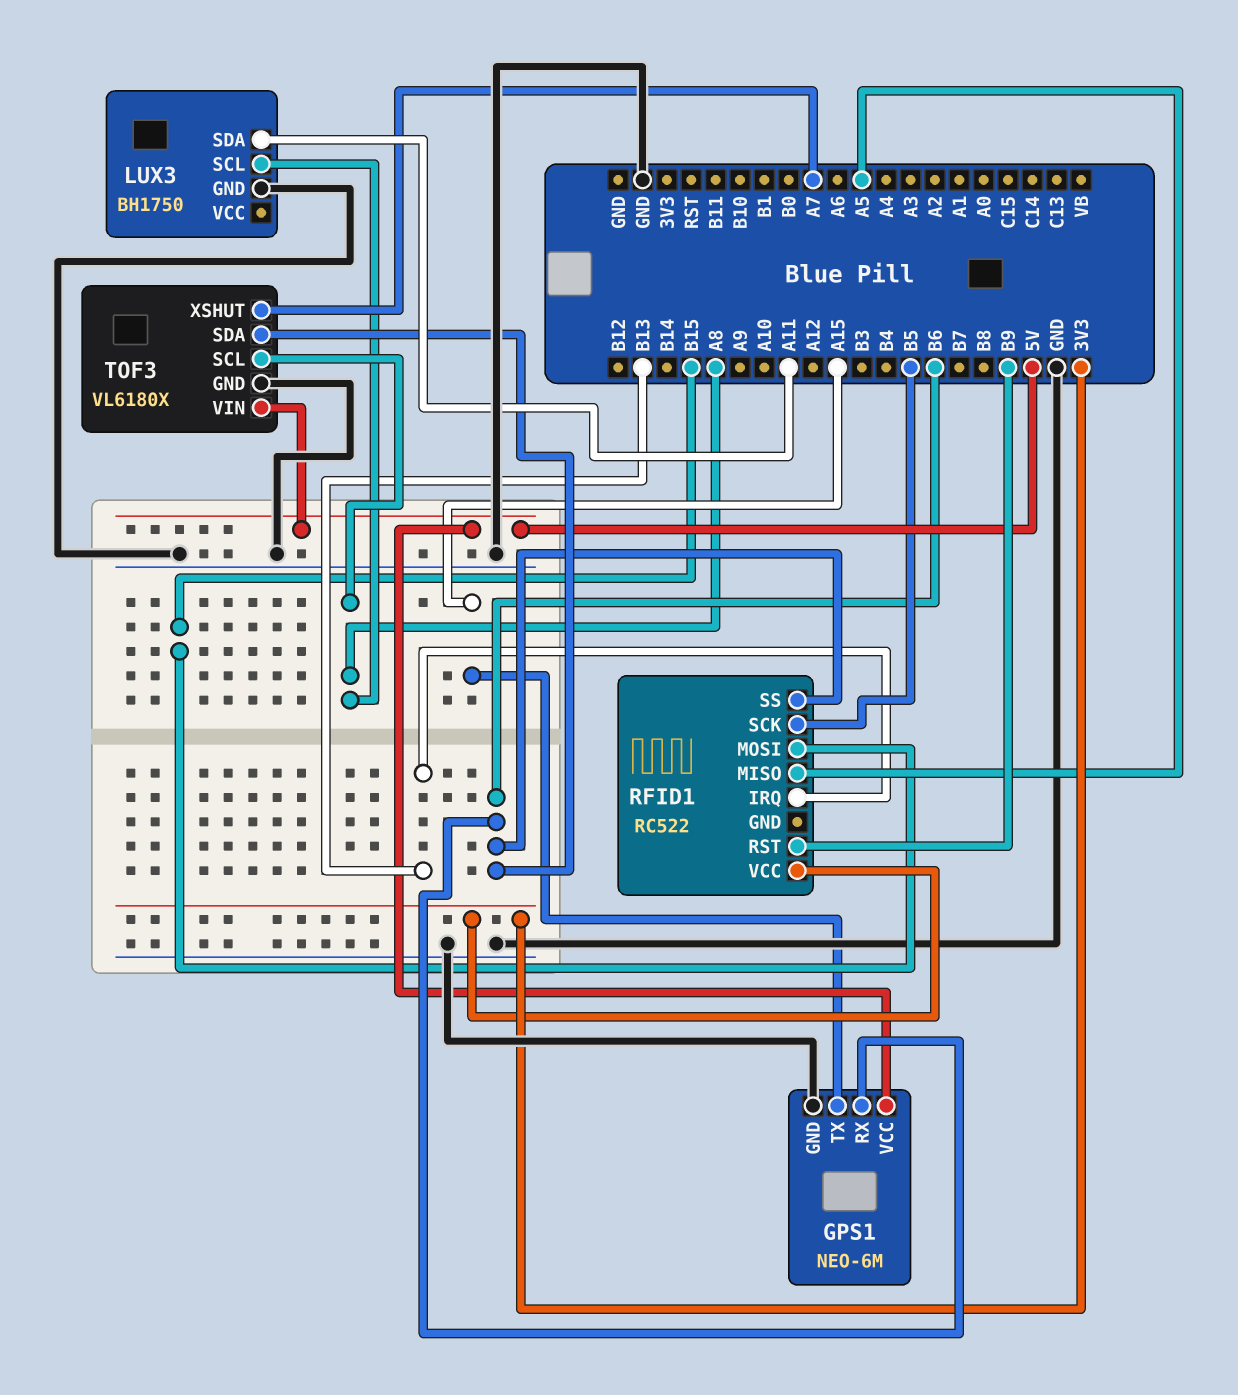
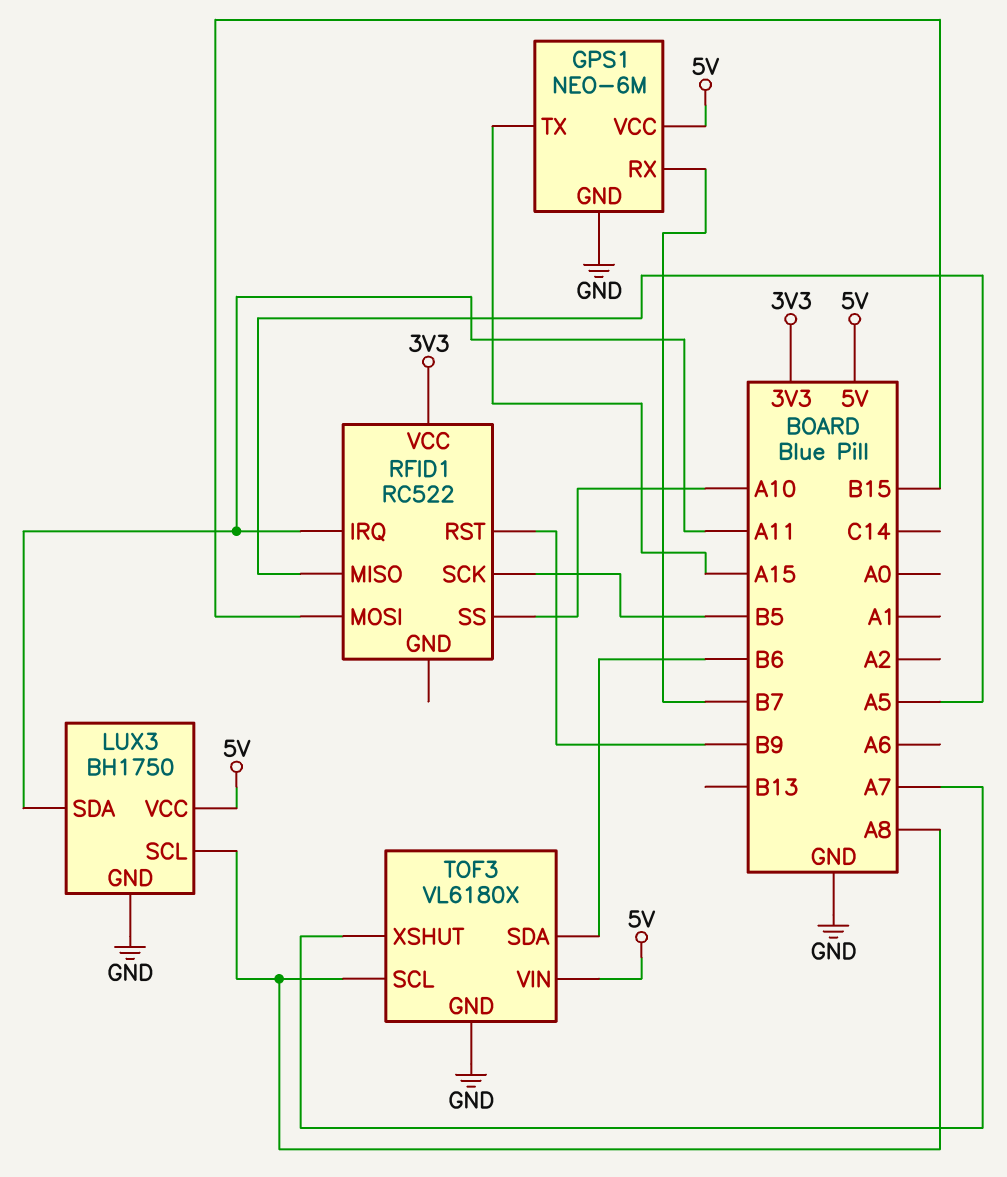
GPS1 pin RX: B6 -> B7
LUX3 pin VCC: none -> 5V
RFID1 pin IRQ: B13 -> A11
RFID1 pin SS: B6 -> A10

